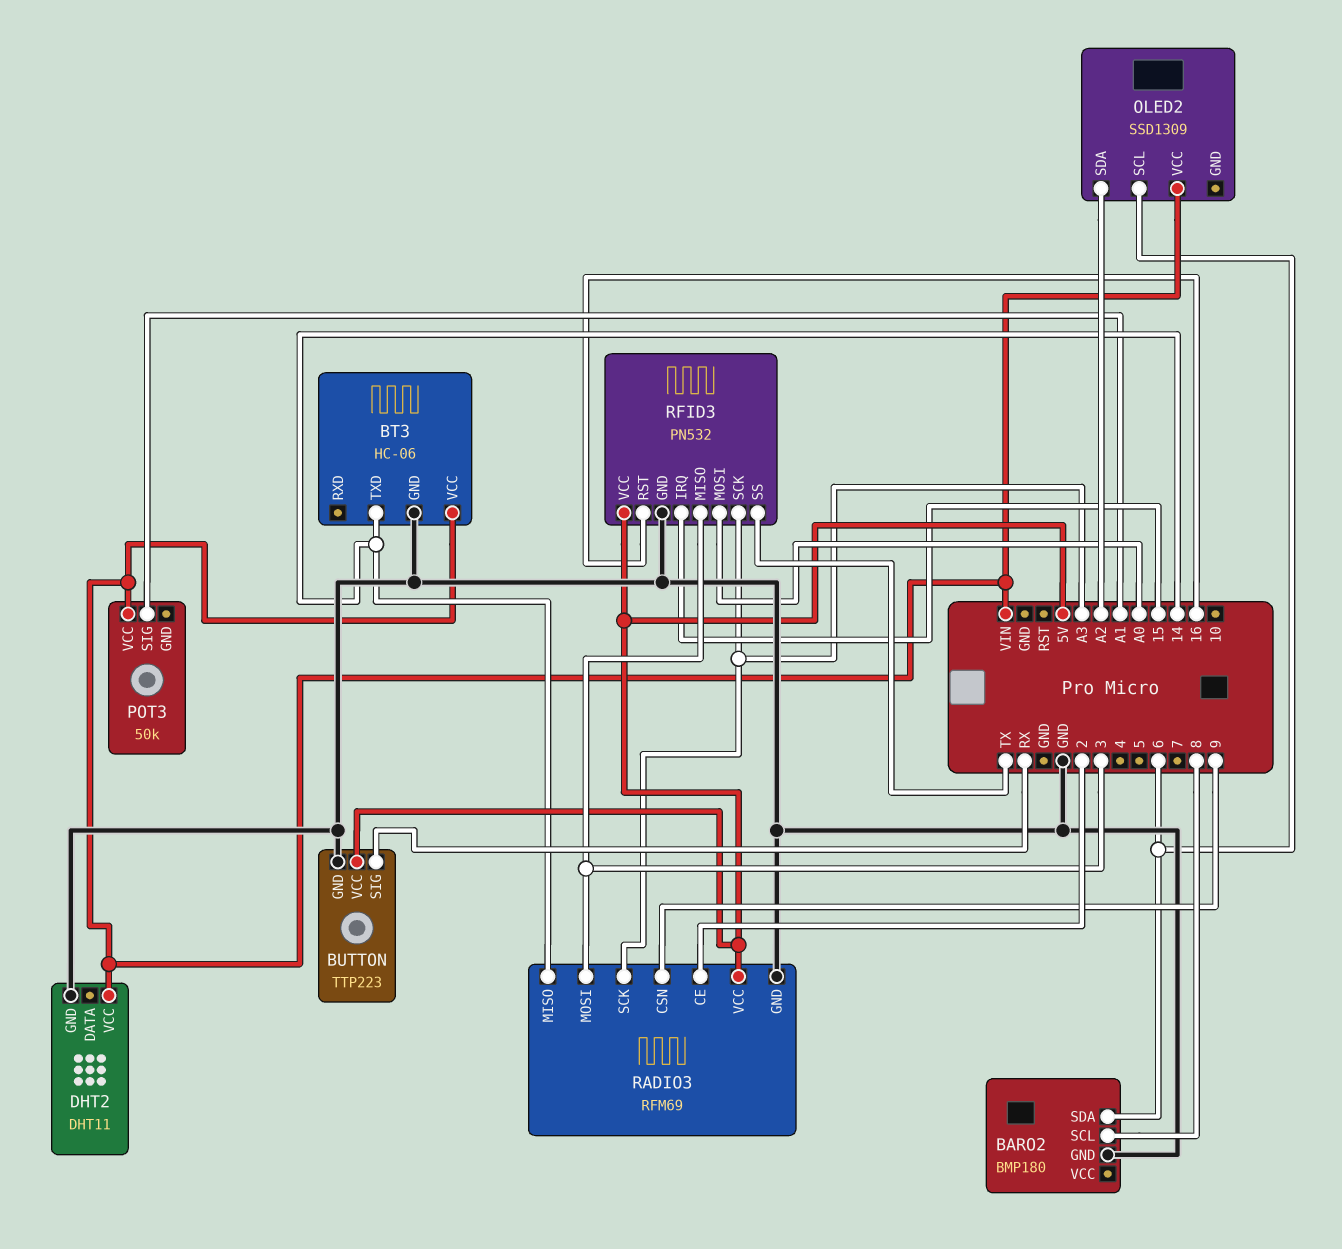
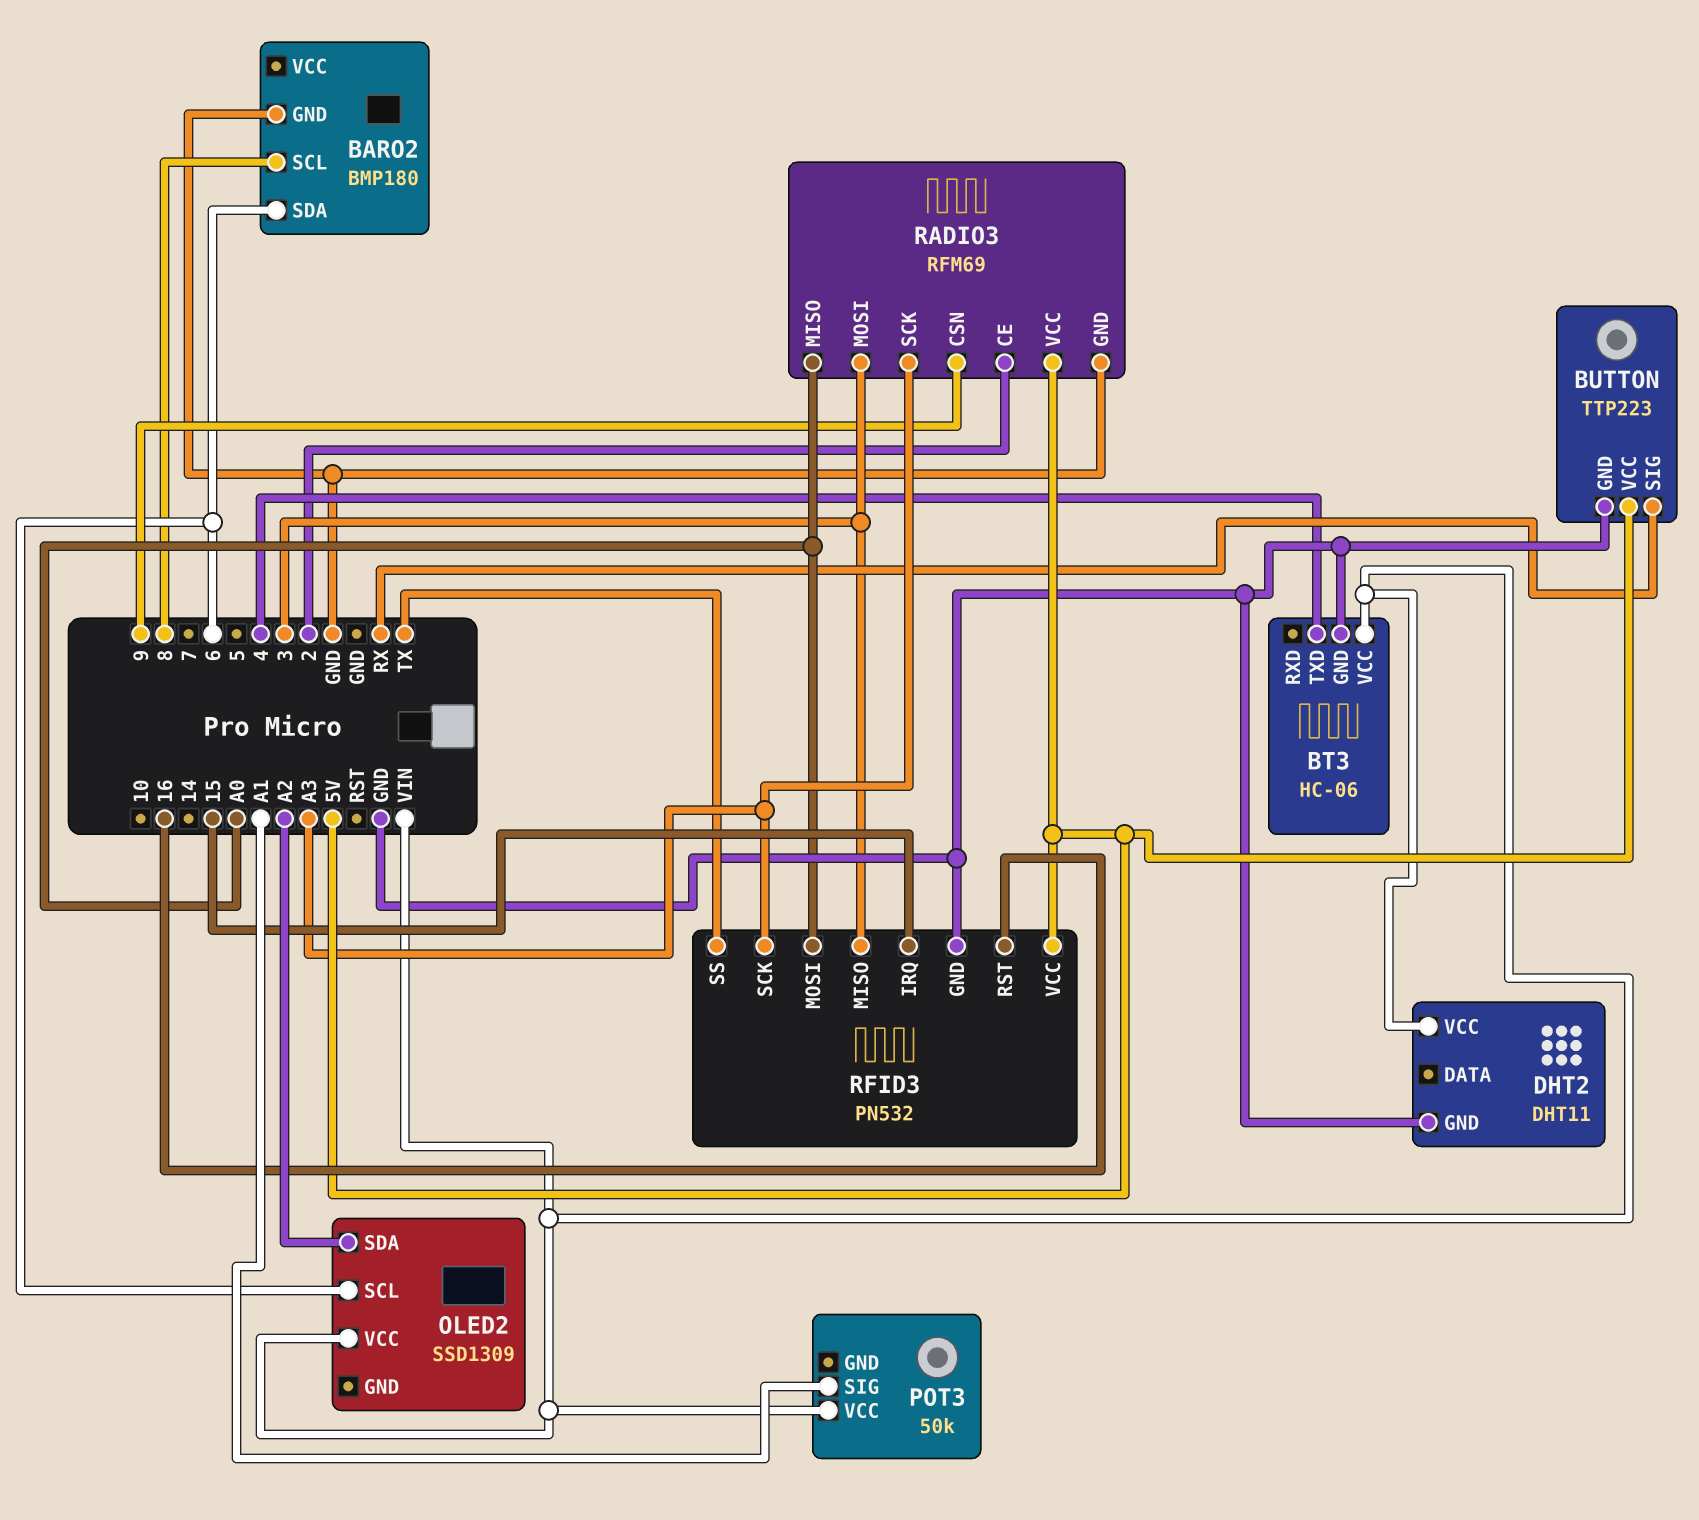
BT3 pin TXD: 14 -> 4
RADIO3 pin MISO: 14 -> A0

